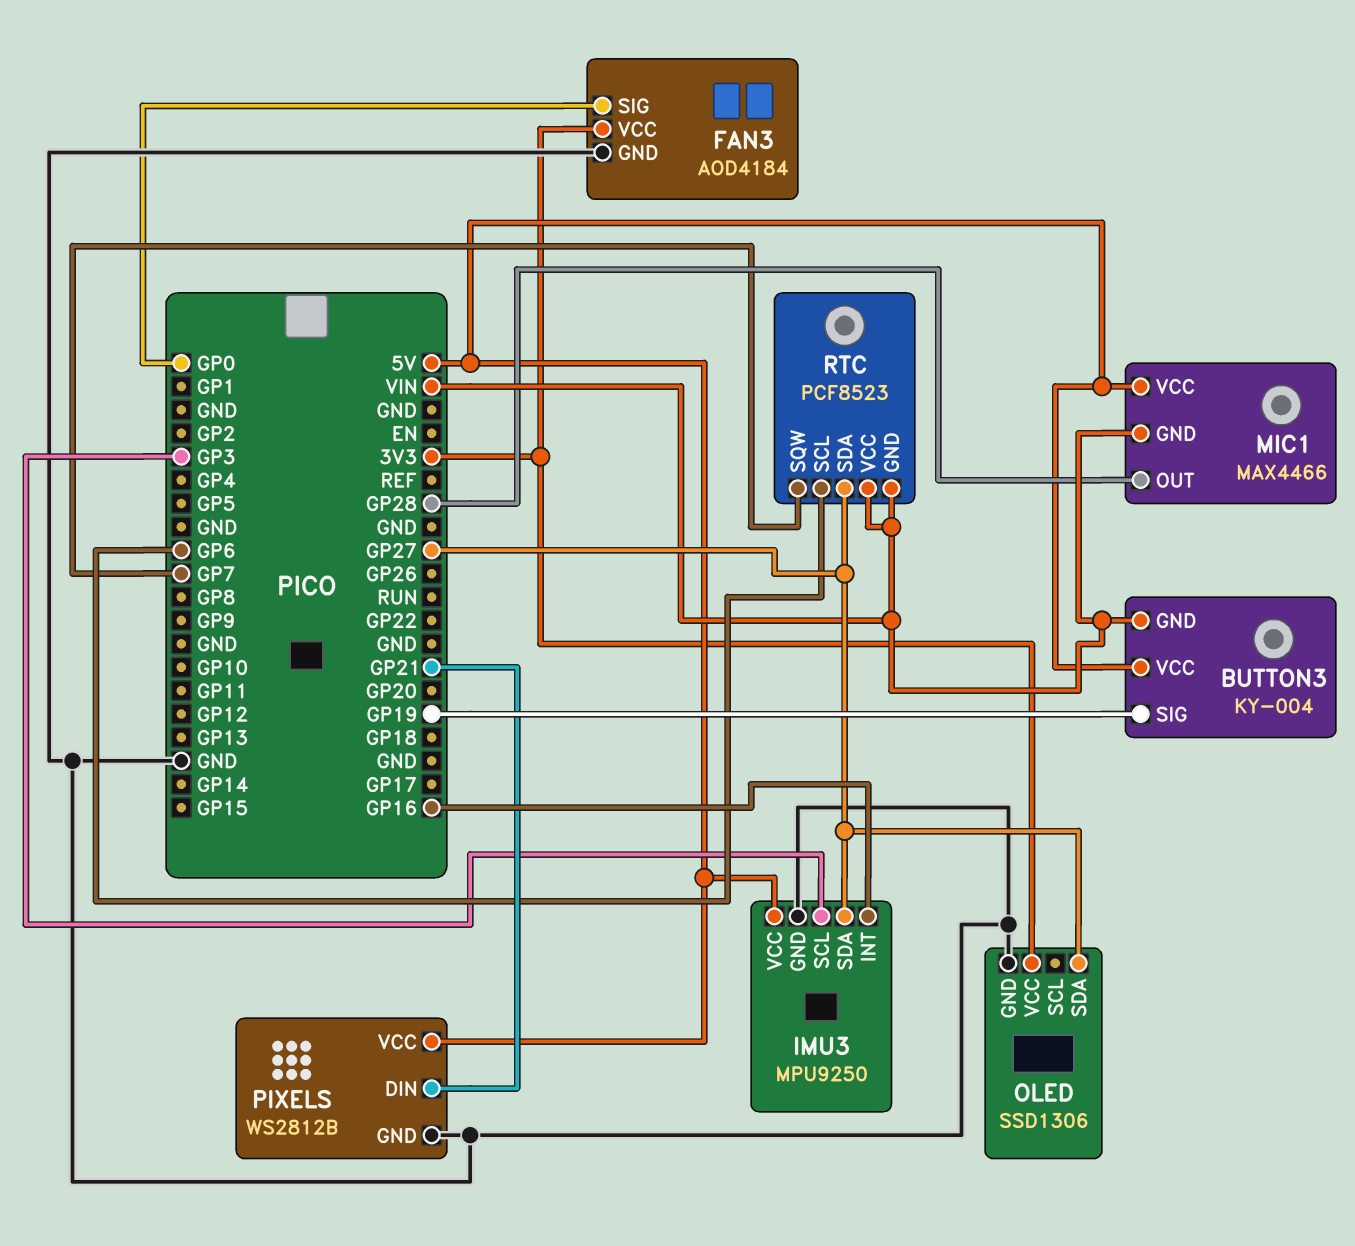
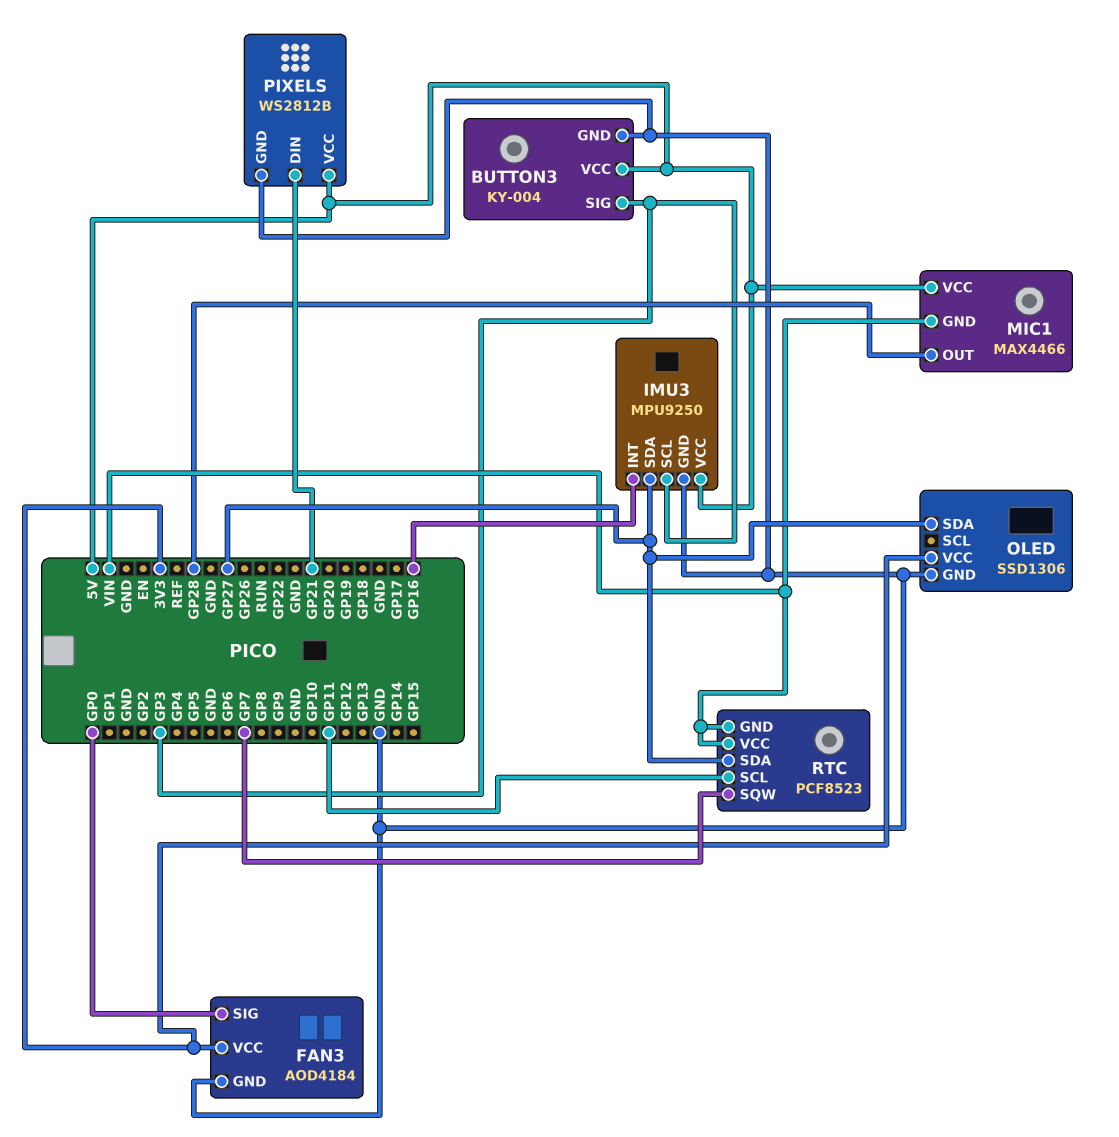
BUTTON3 pin GND: VIN -> GND
BUTTON3 pin SIG: GP19 -> GP3
RTC pin SCL: GP6 -> GP11

